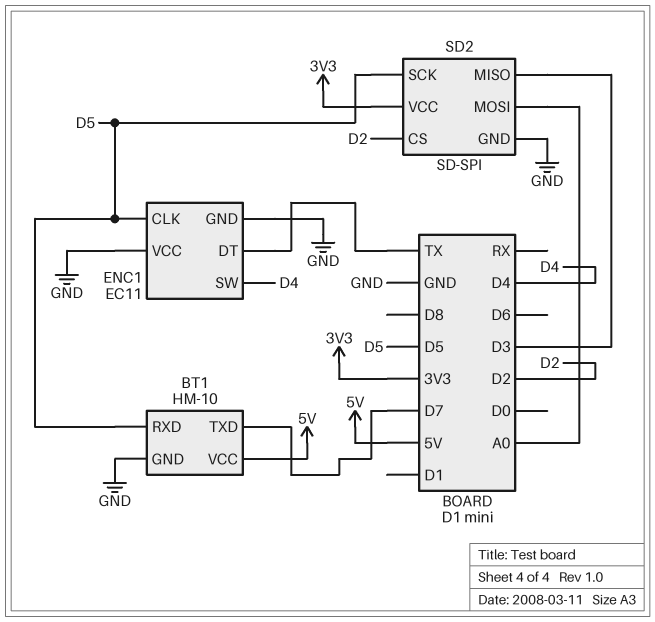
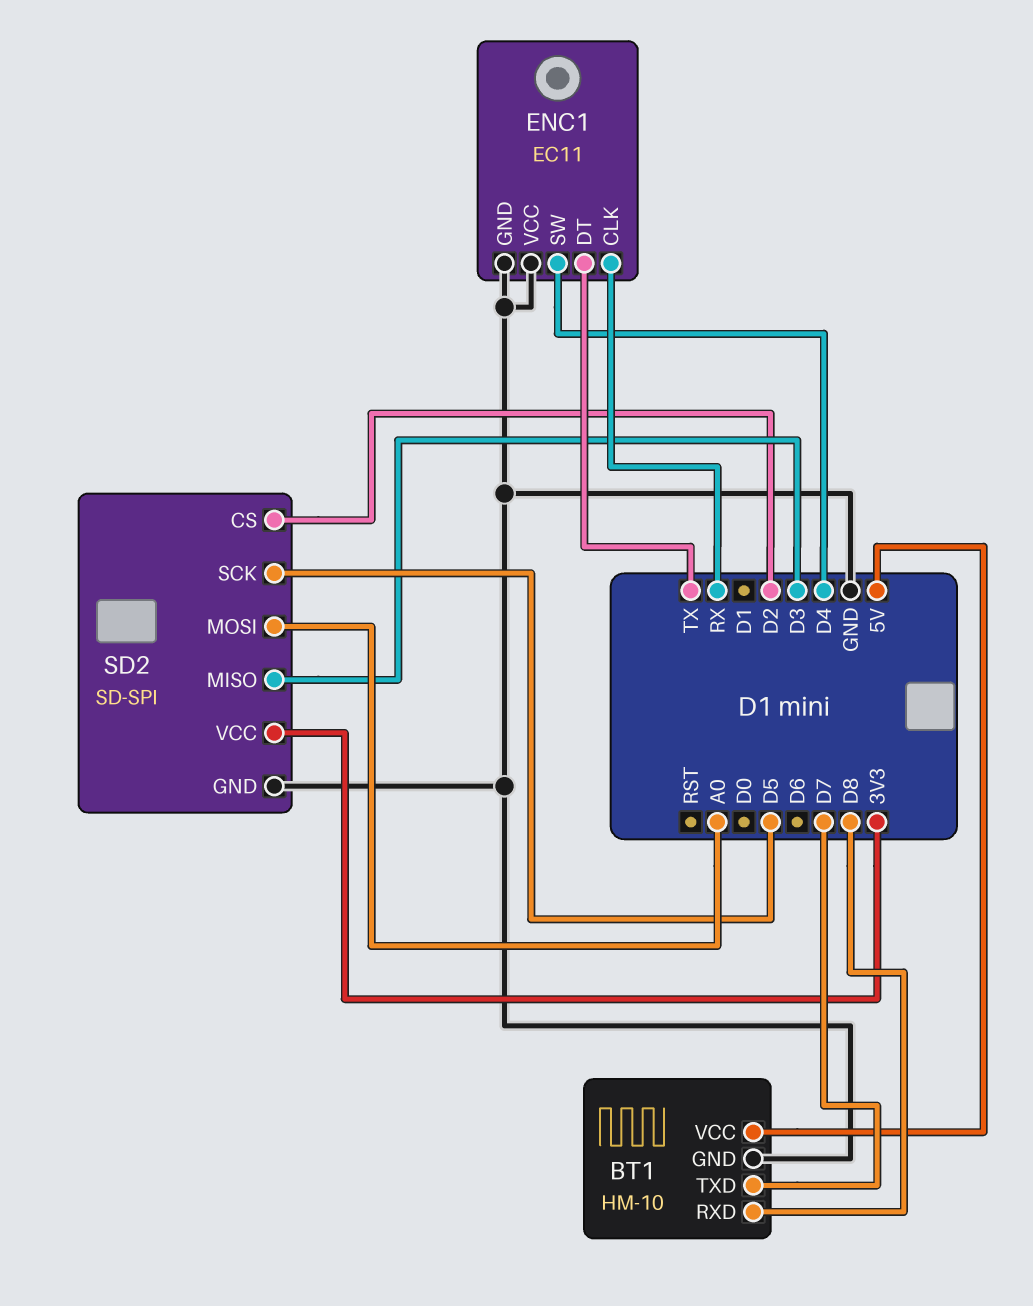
BT1 pin RXD: D5 -> D8
ENC1 pin CLK: D5 -> RX

